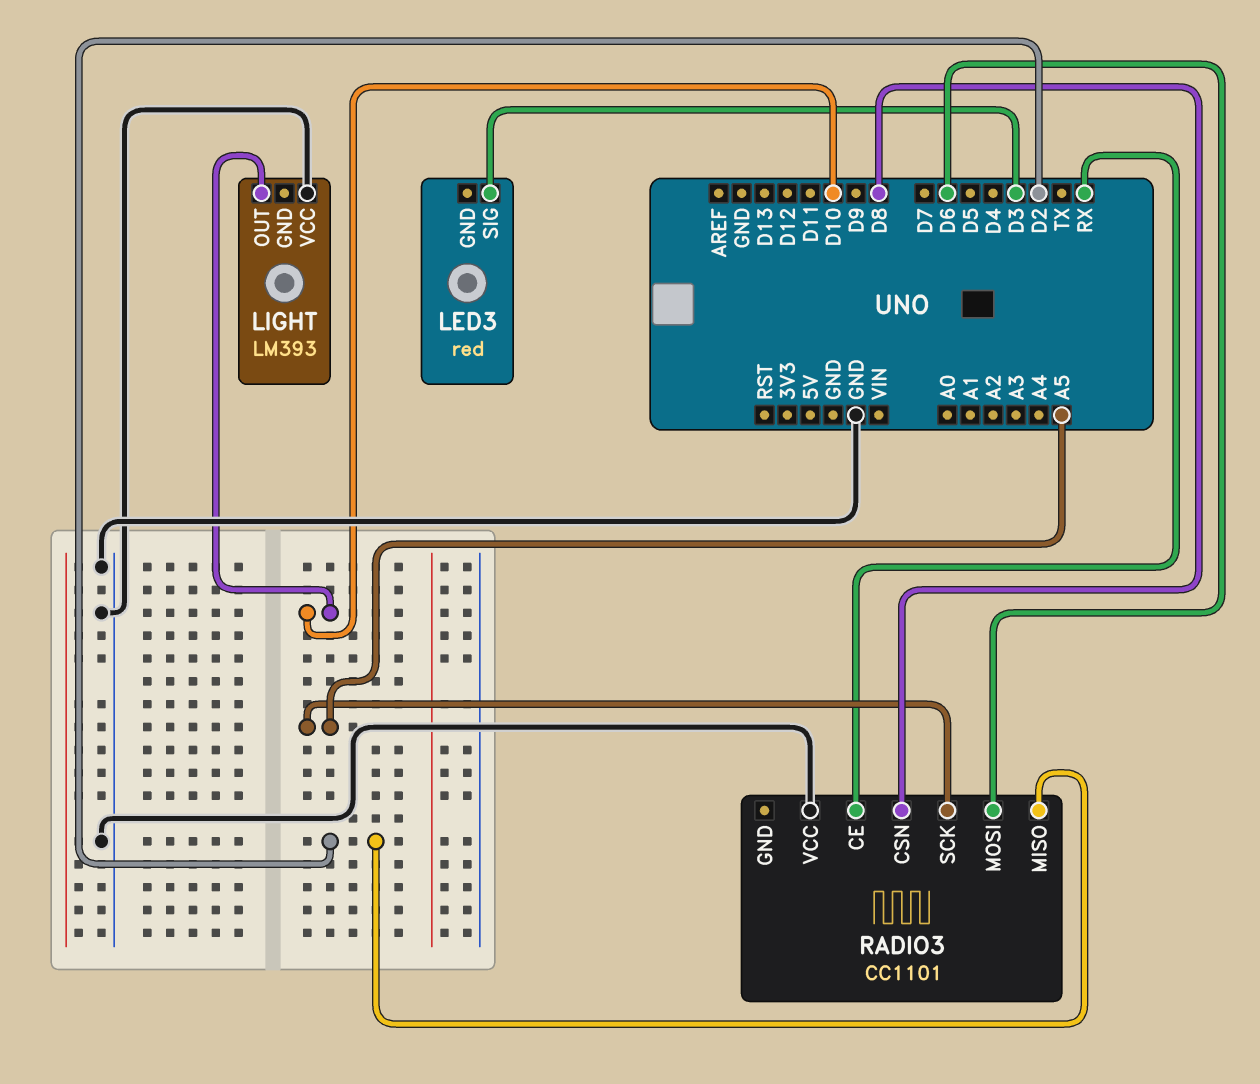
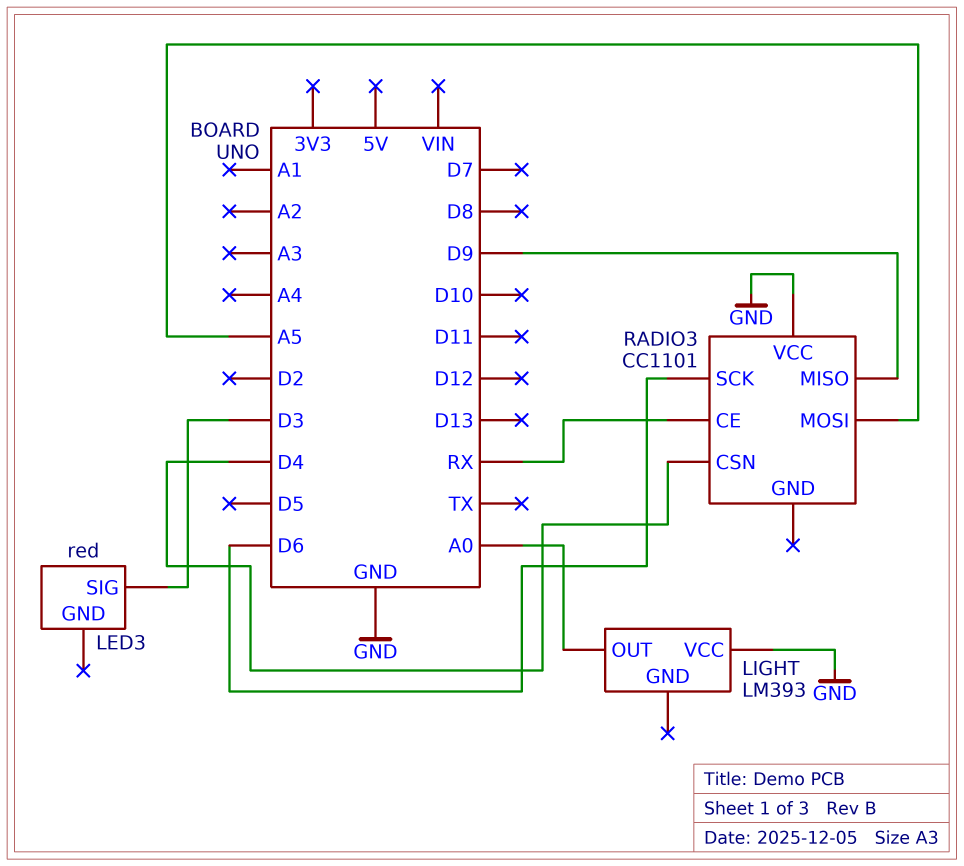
LIGHT pin OUT: D10 -> A0
RADIO3 pin CSN: D8 -> D4
RADIO3 pin MISO: D2 -> D9
RADIO3 pin MOSI: D6 -> A5
RADIO3 pin SCK: A5 -> D6

